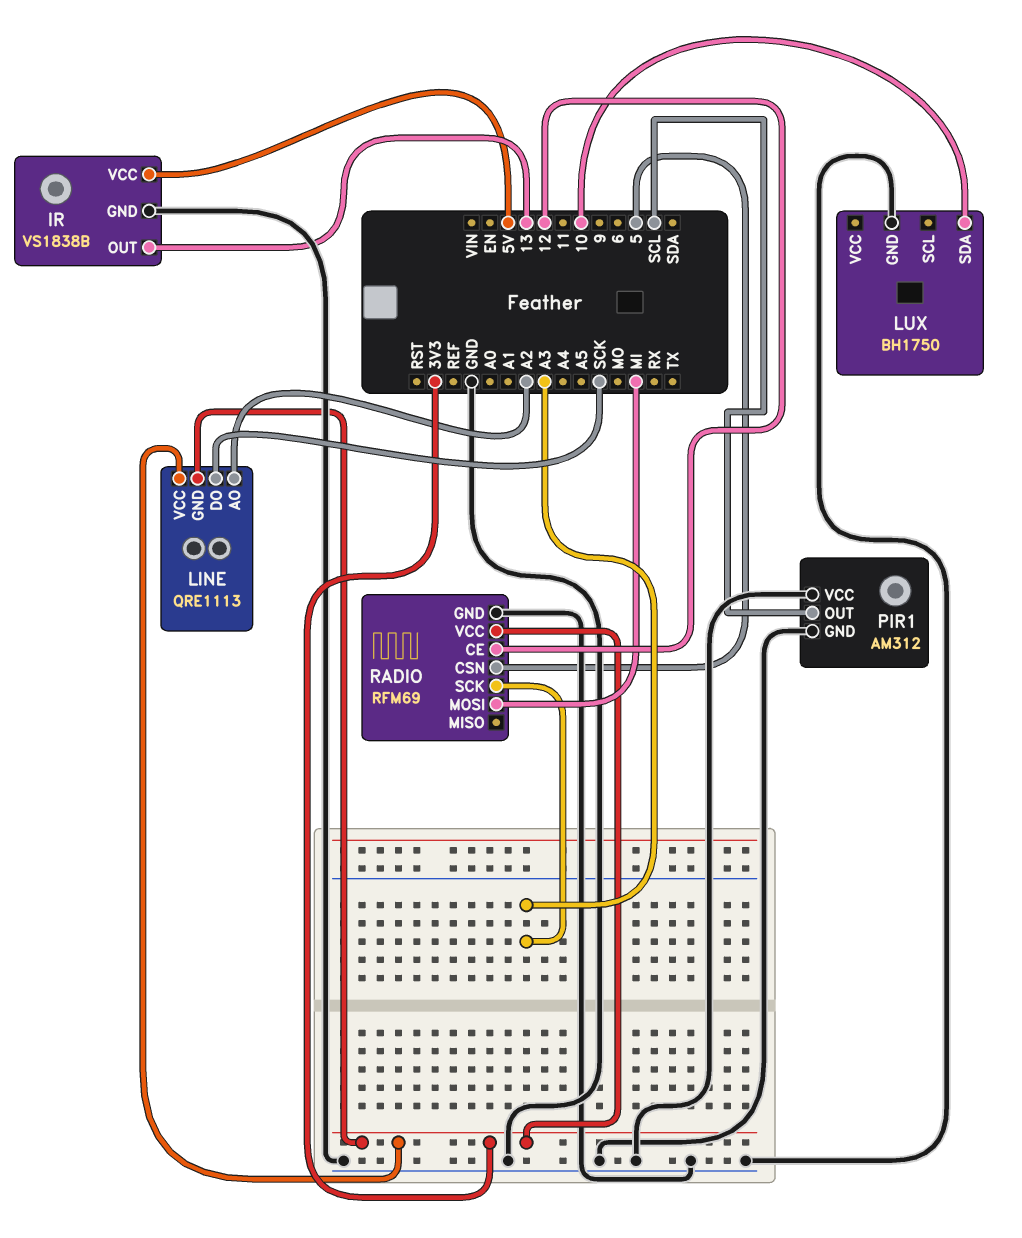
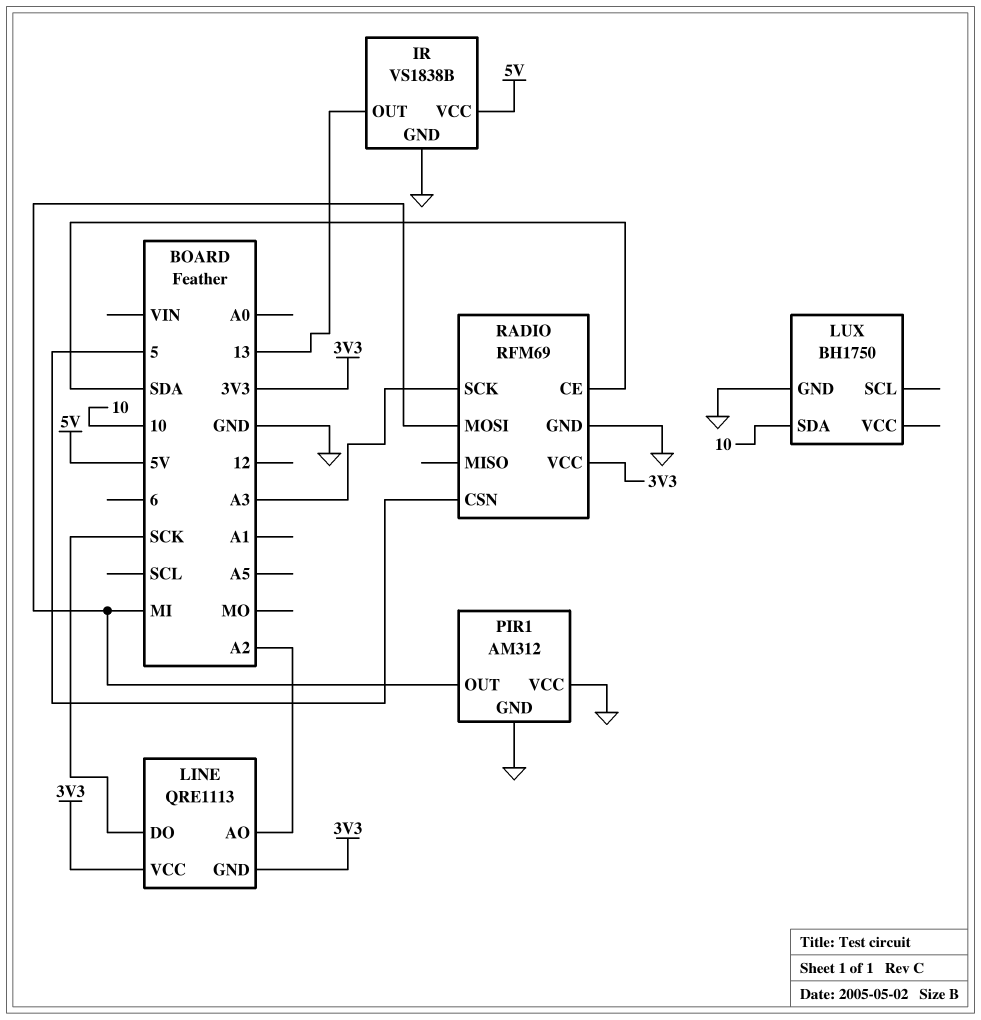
PIR1 pin OUT: SCL -> MI
RADIO pin CE: 12 -> SDA

